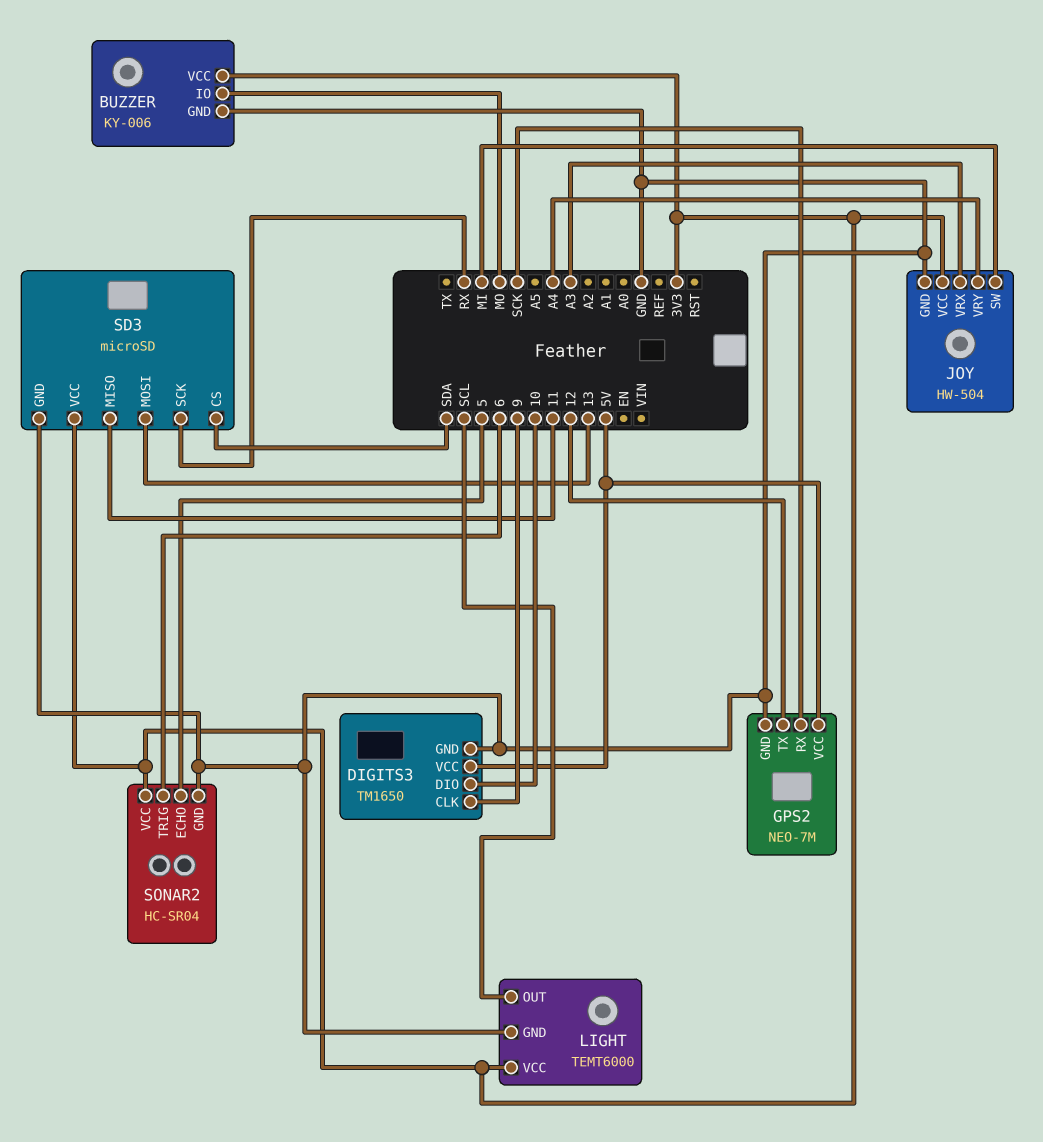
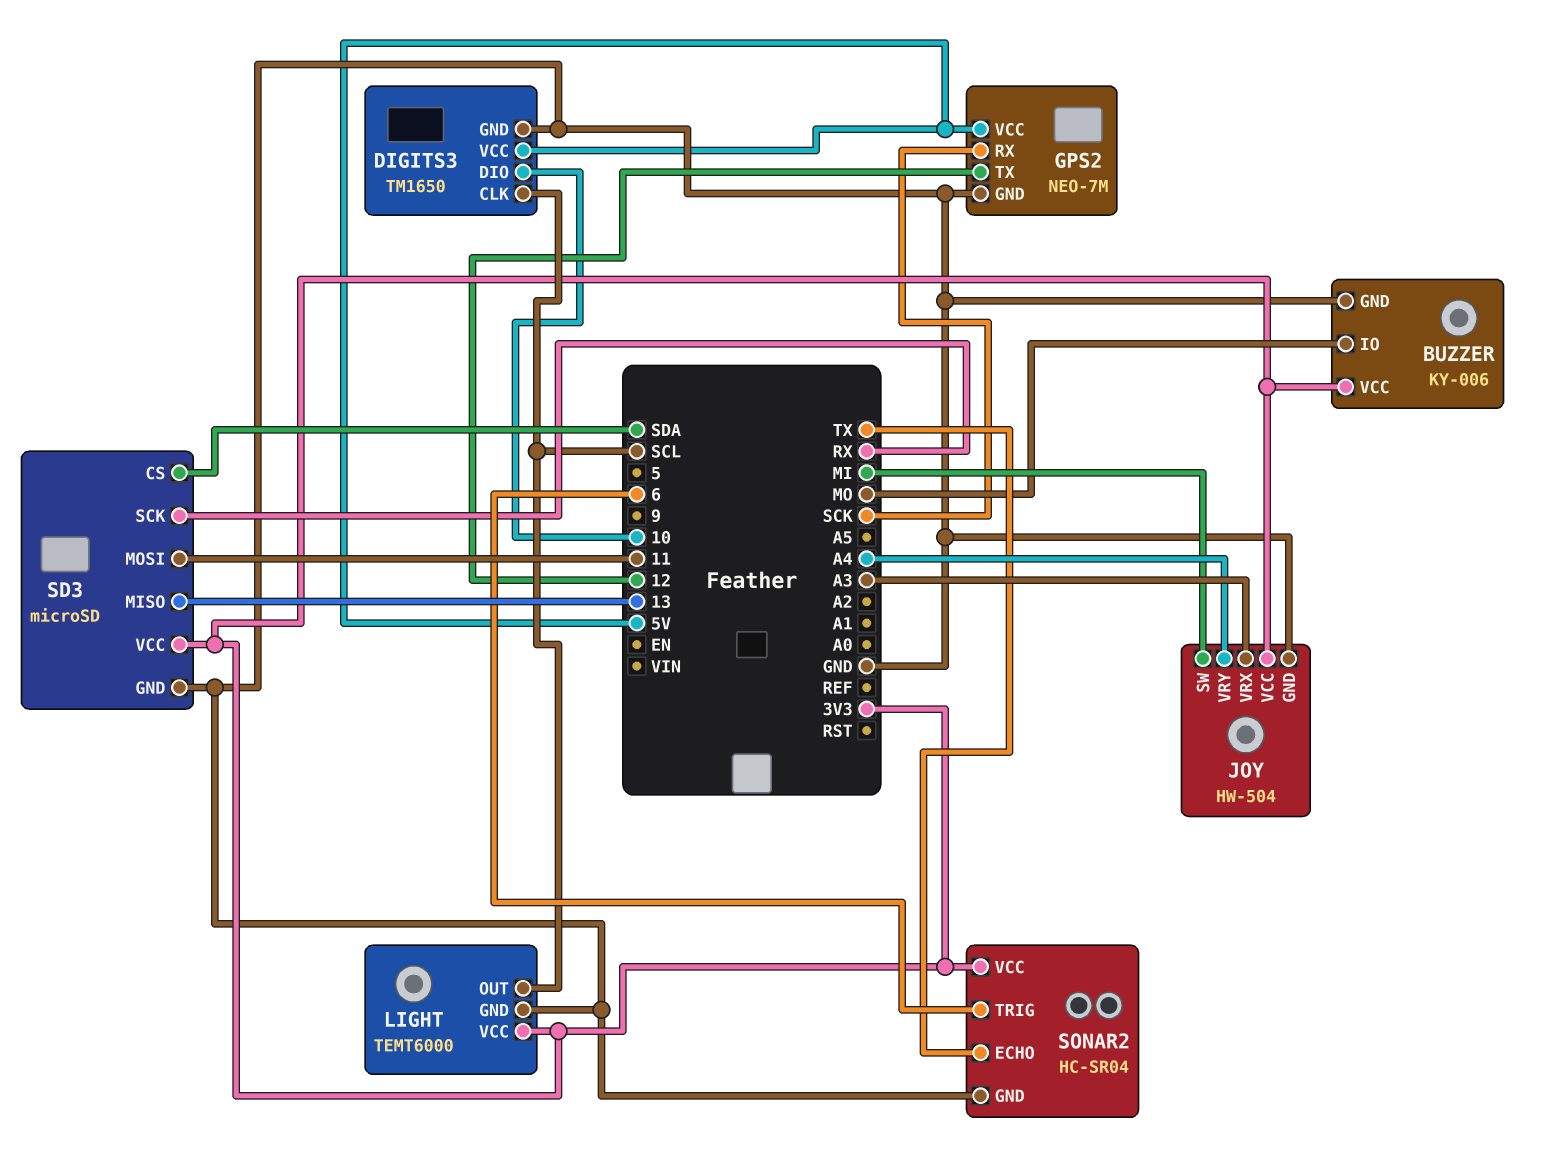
DIGITS3 pin CLK: 9 -> SCL
SD3 pin MISO: 11 -> 13
SD3 pin MOSI: 13 -> 11
SONAR2 pin ECHO: 5 -> TX

